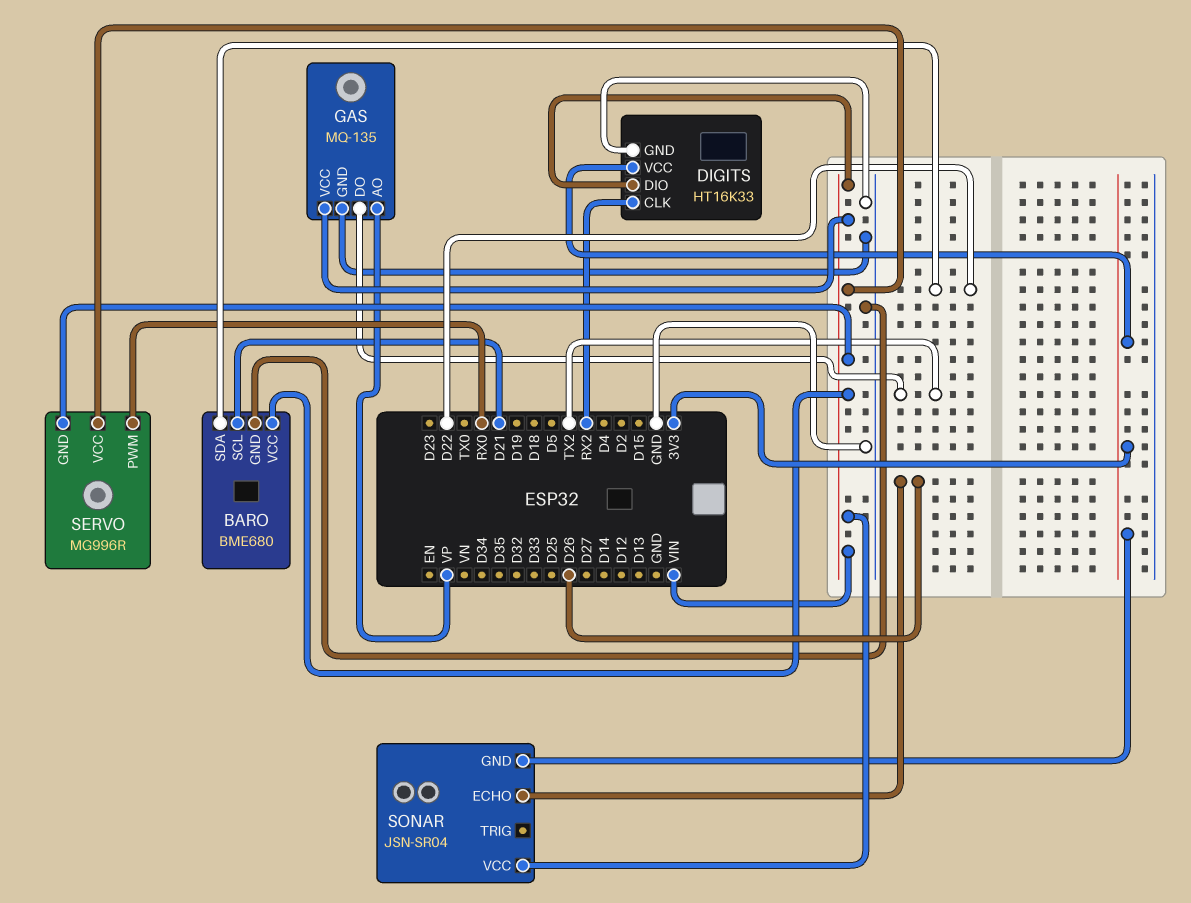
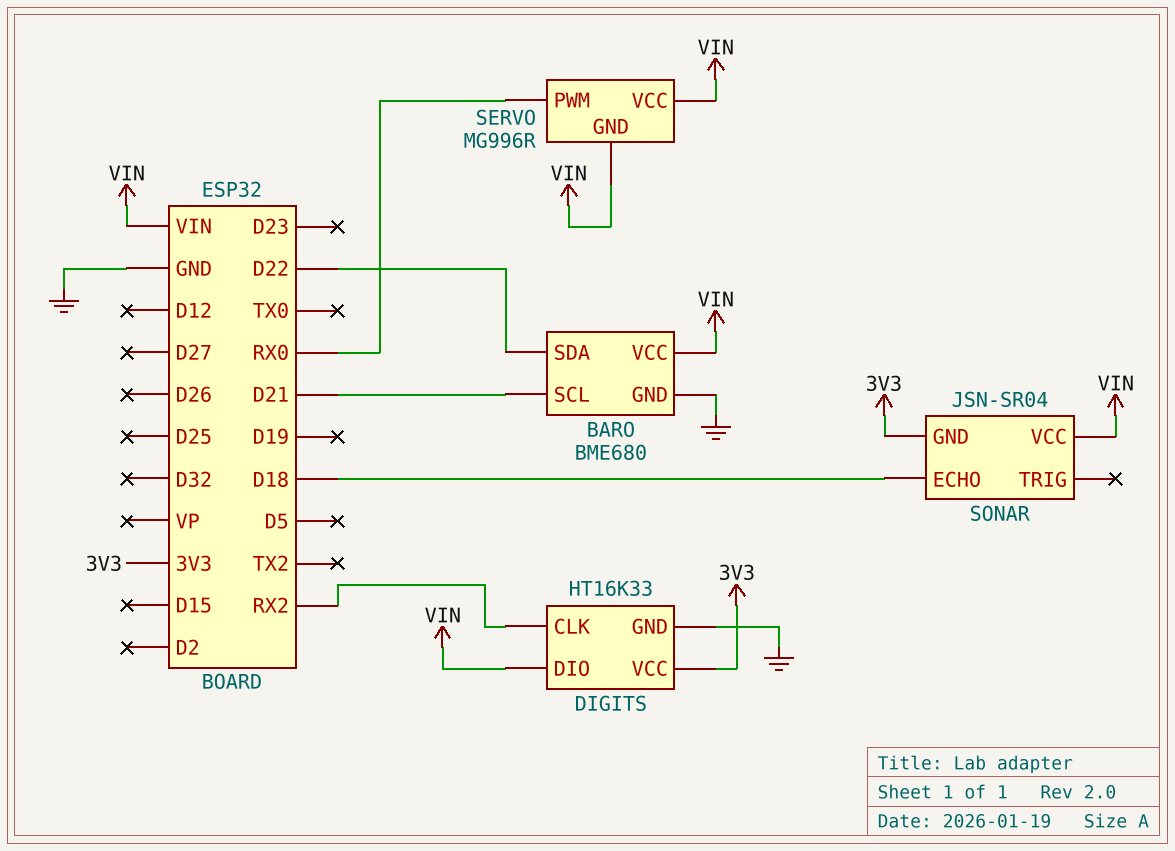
GAS: MQ-135 -> none
GAS pin AO: VP -> none
GAS pin DO: TX2 -> none
GAS pin GND: GND -> none
GAS pin VCC: VIN -> none
SONAR pin ECHO: D26 -> D18

